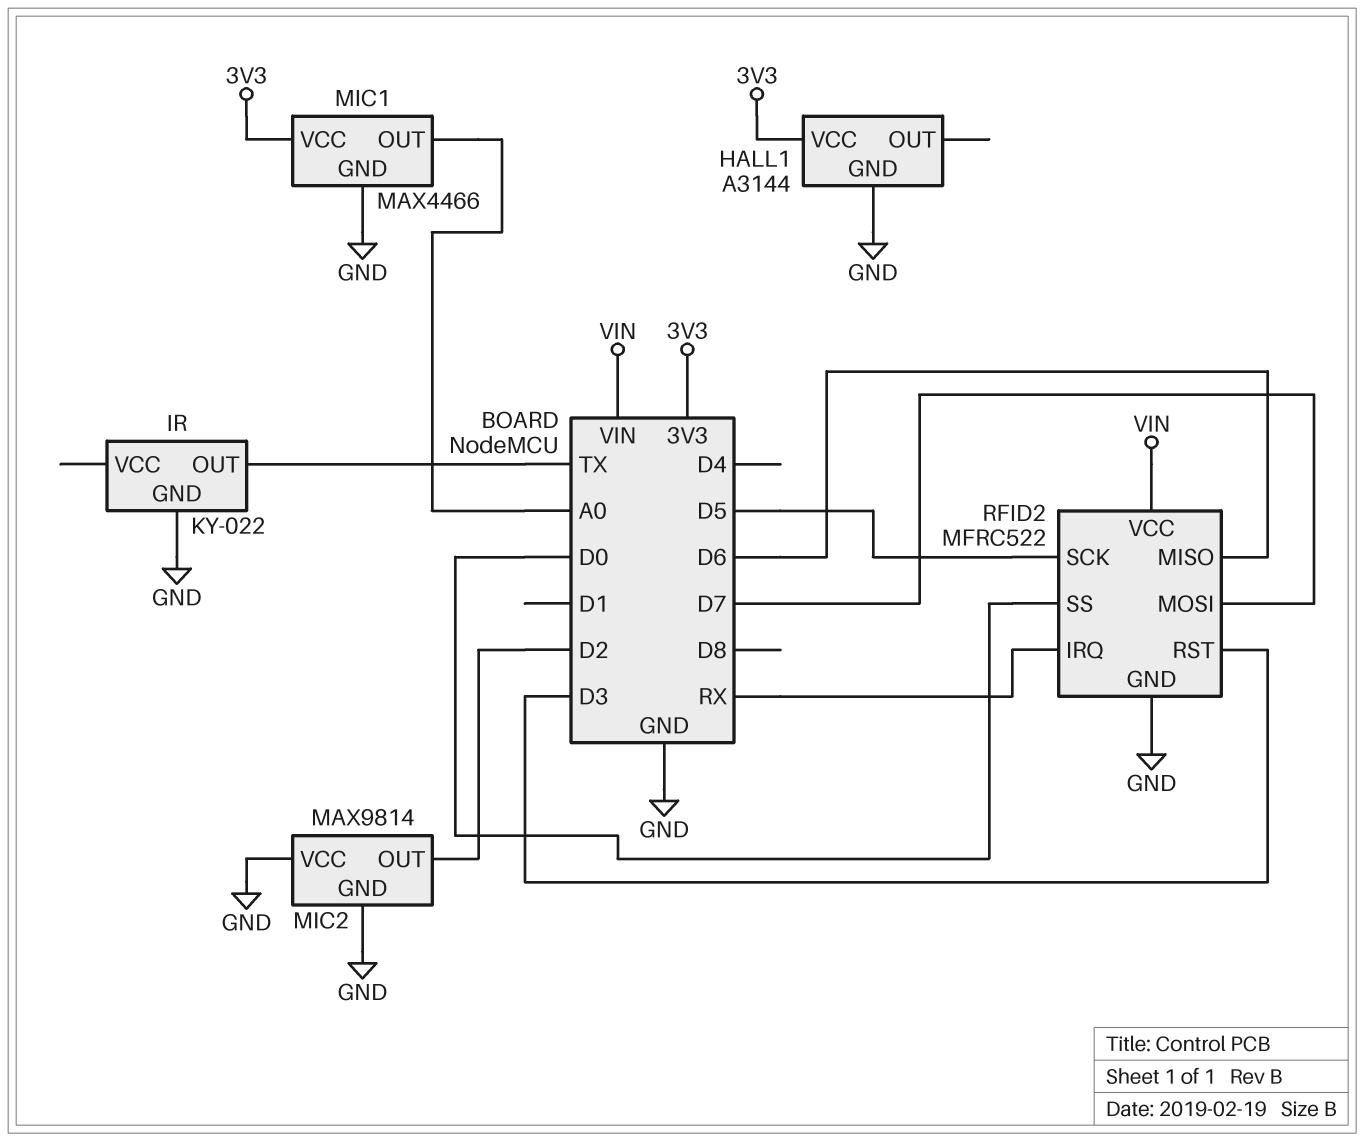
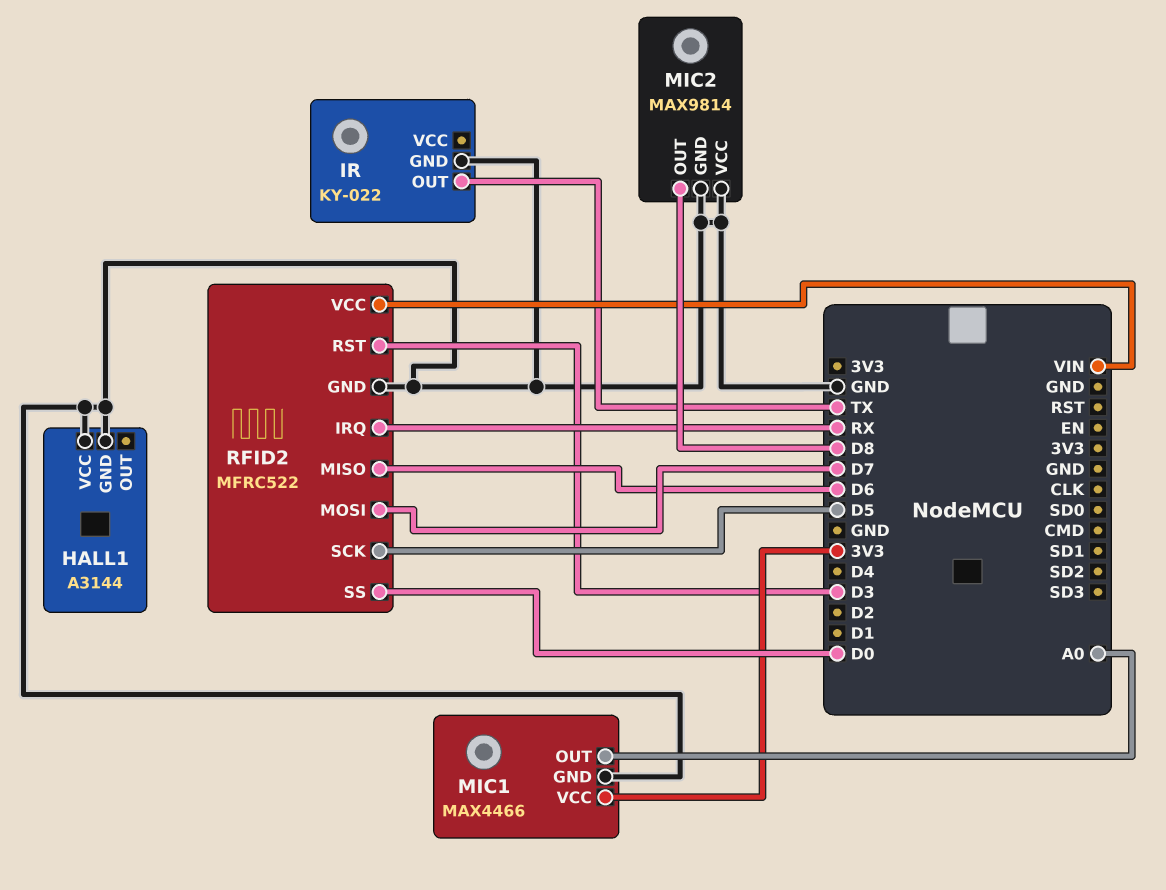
HALL1 pin VCC: 3V3 -> GND
MIC2 pin OUT: D2 -> D8

